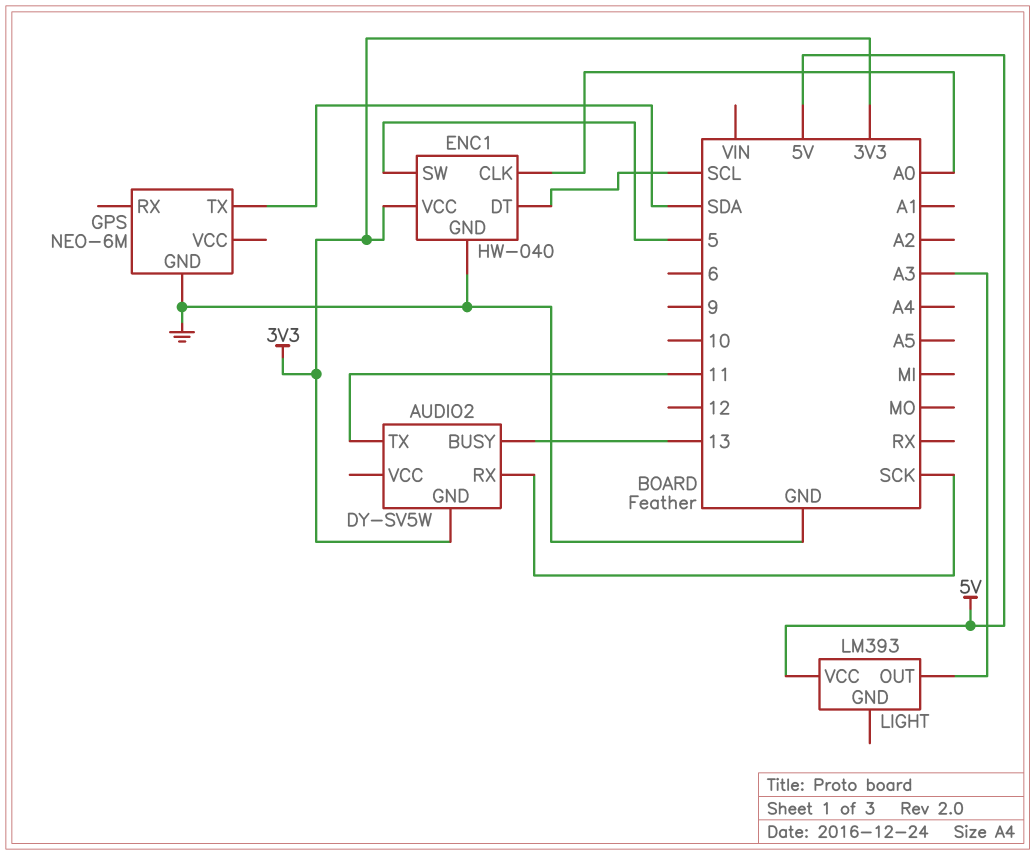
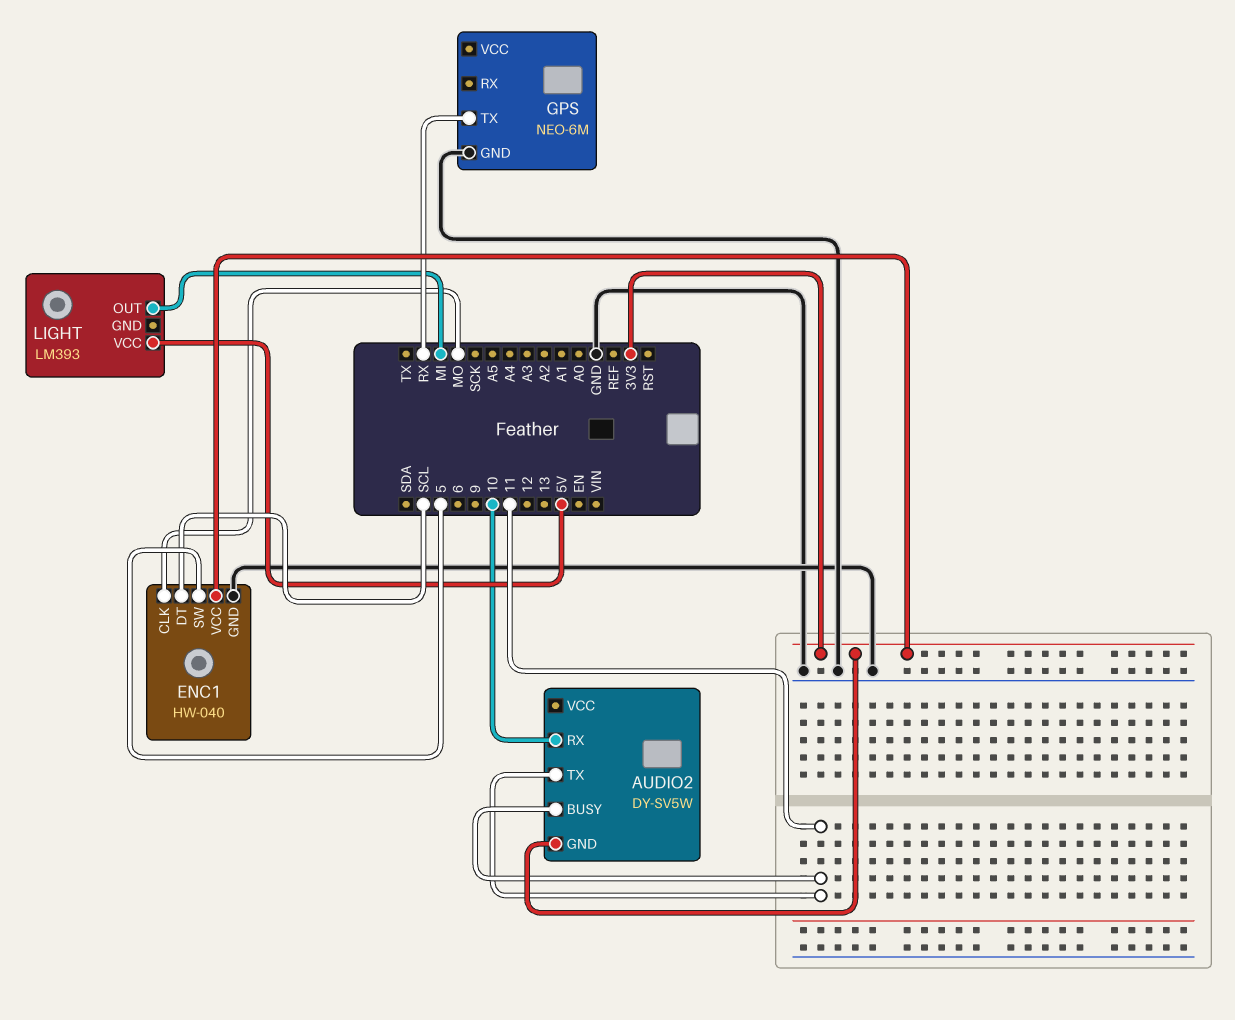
AUDIO2 pin BUSY: 13 -> 11
AUDIO2 pin RX: SCK -> 10
ENC1 pin CLK: A0 -> MO
GPS pin TX: SDA -> RX
LIGHT pin OUT: A3 -> MI

